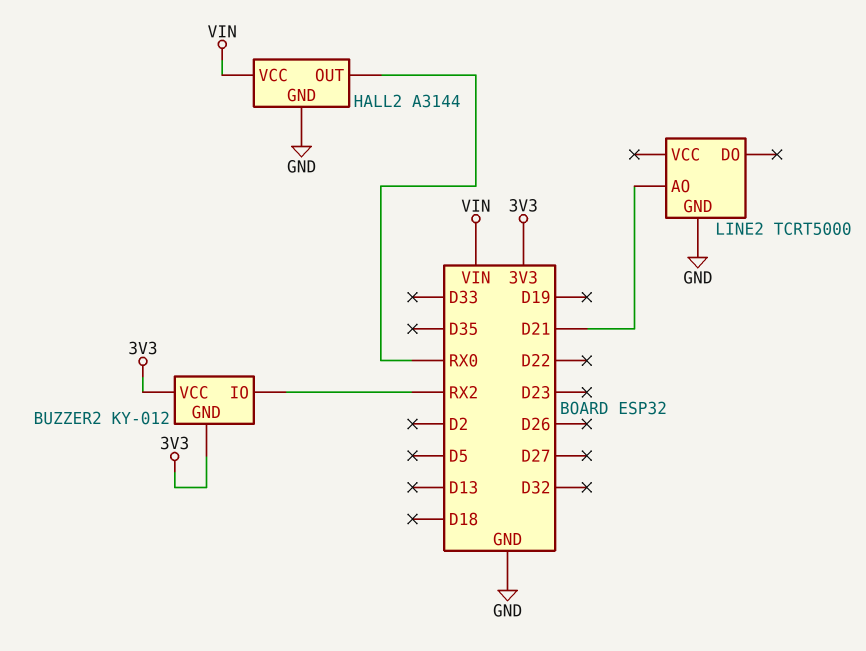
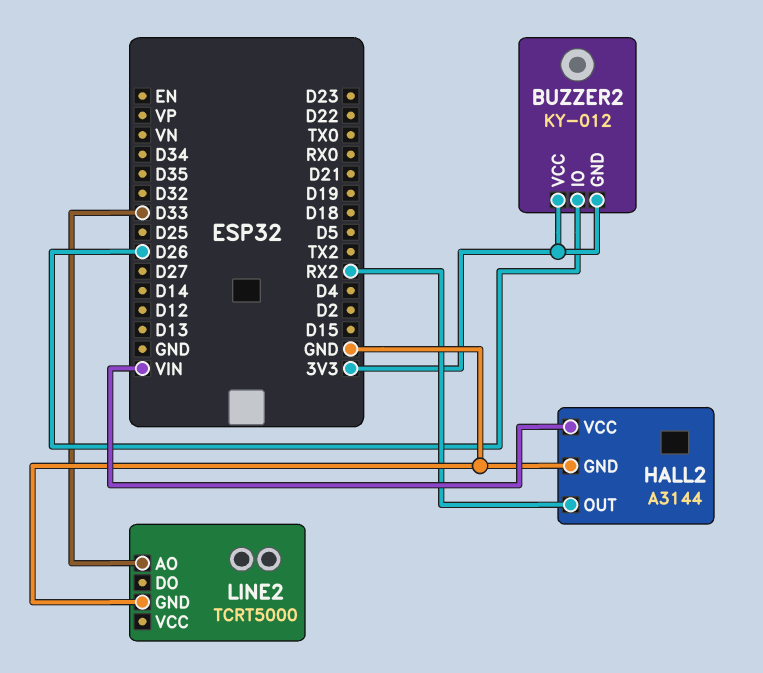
BUZZER2 pin IO: RX2 -> D26
HALL2 pin OUT: RX0 -> RX2
LINE2 pin AO: D21 -> D33

